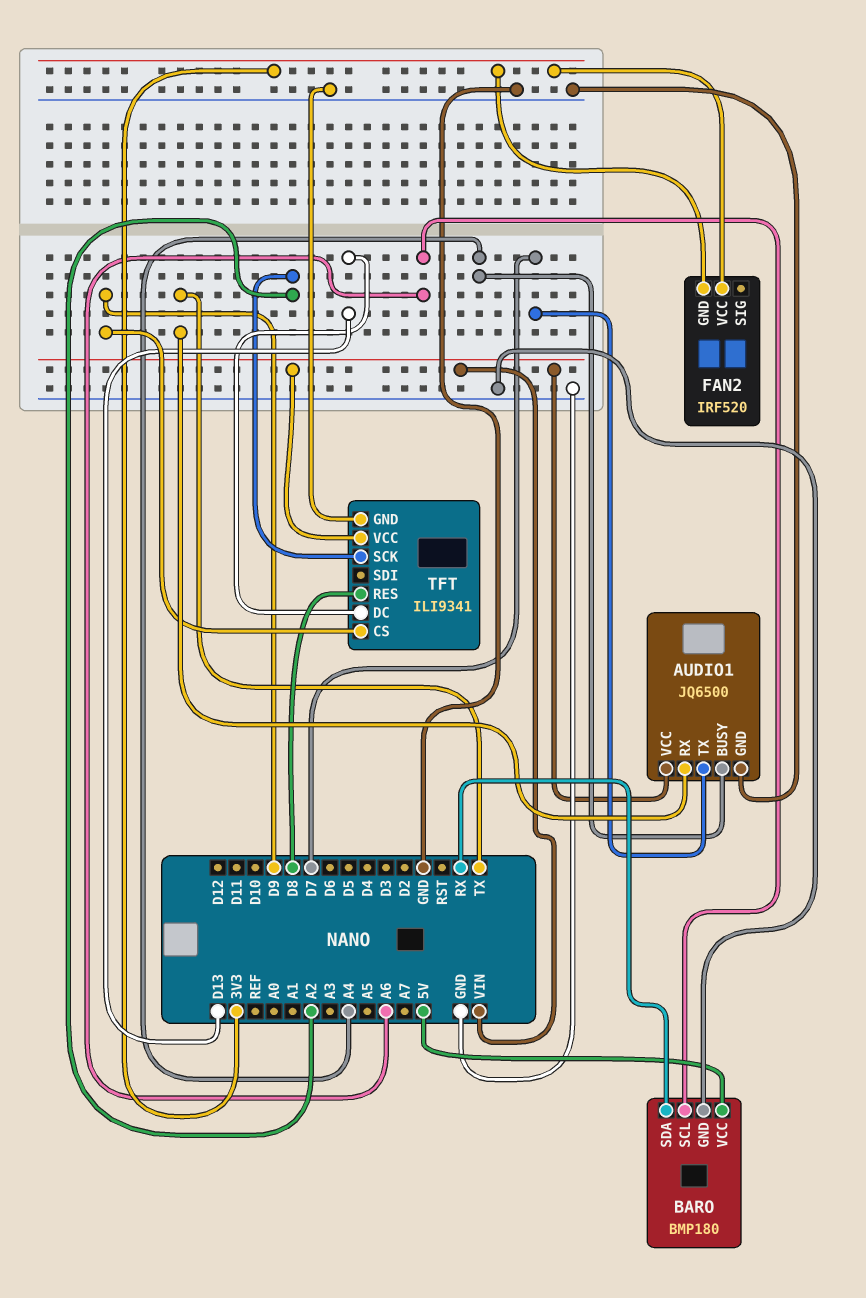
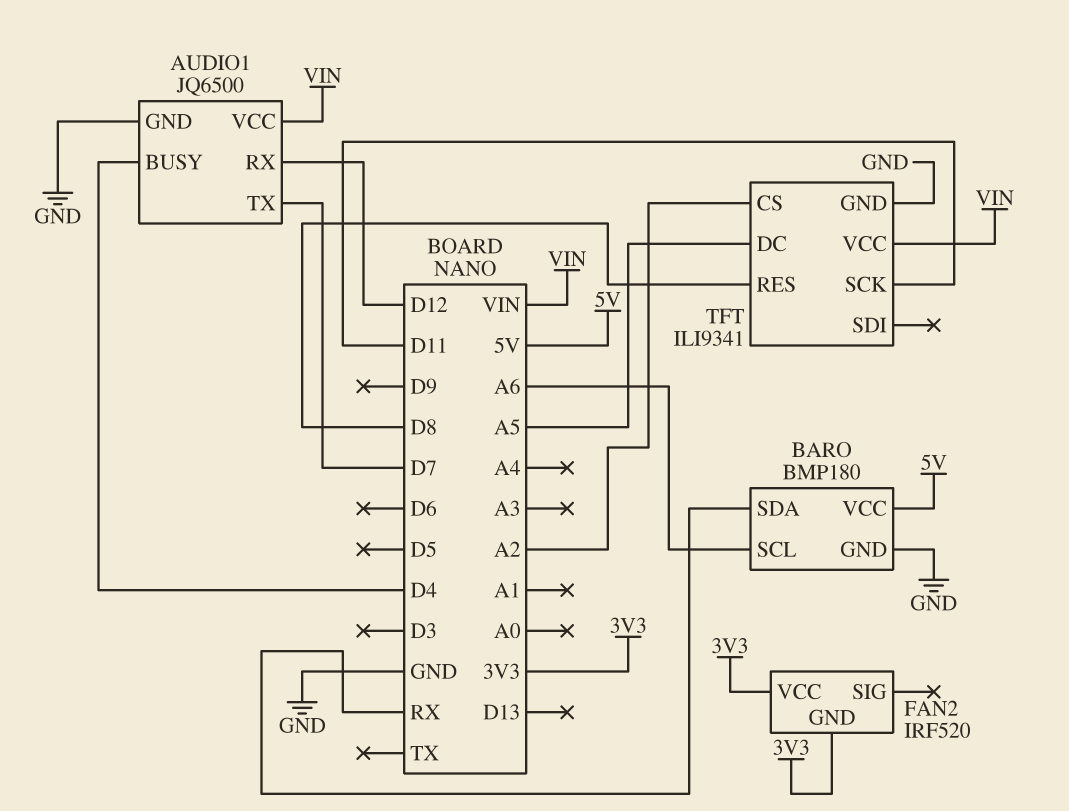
AUDIO1 pin BUSY: A4 -> D4
AUDIO1 pin RX: TX -> D12
TFT pin CS: D9 -> A2
TFT pin DC: D13 -> A5
TFT pin SCK: A2 -> D11

